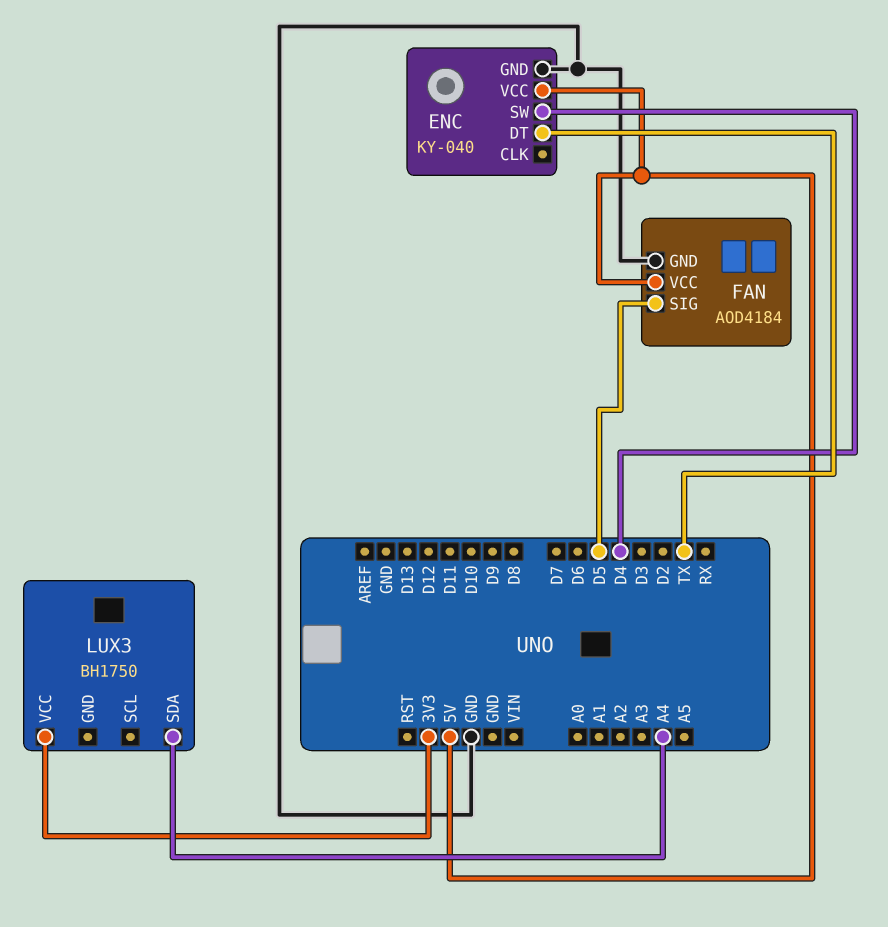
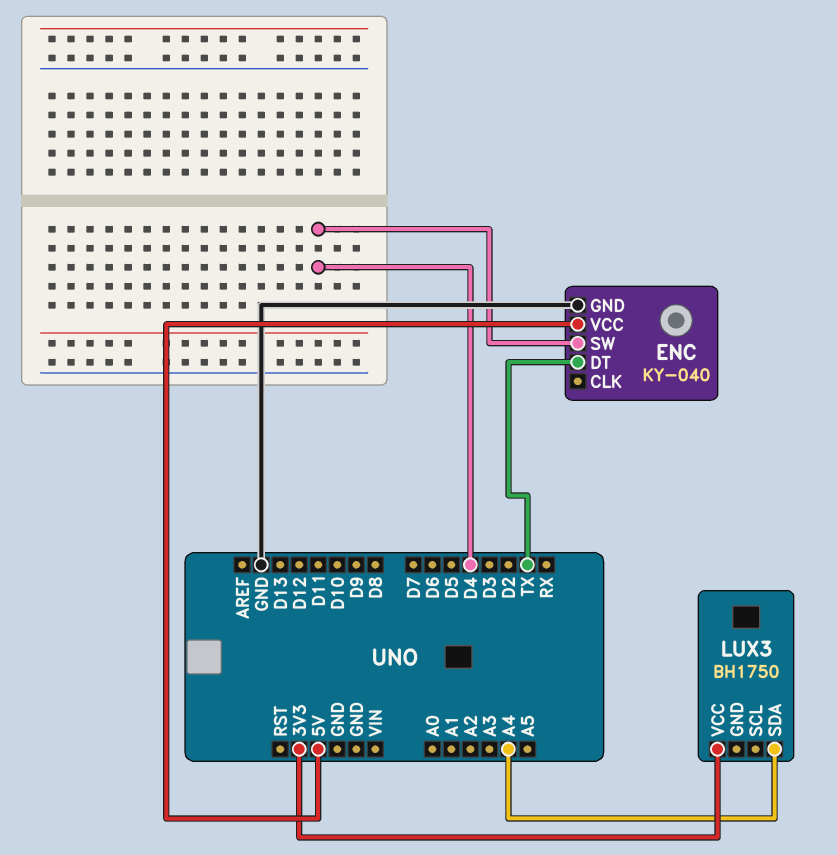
FAN: AOD4184 -> none
FAN pin GND: GND -> none
FAN pin SIG: D5 -> none
FAN pin VCC: 5V -> none

